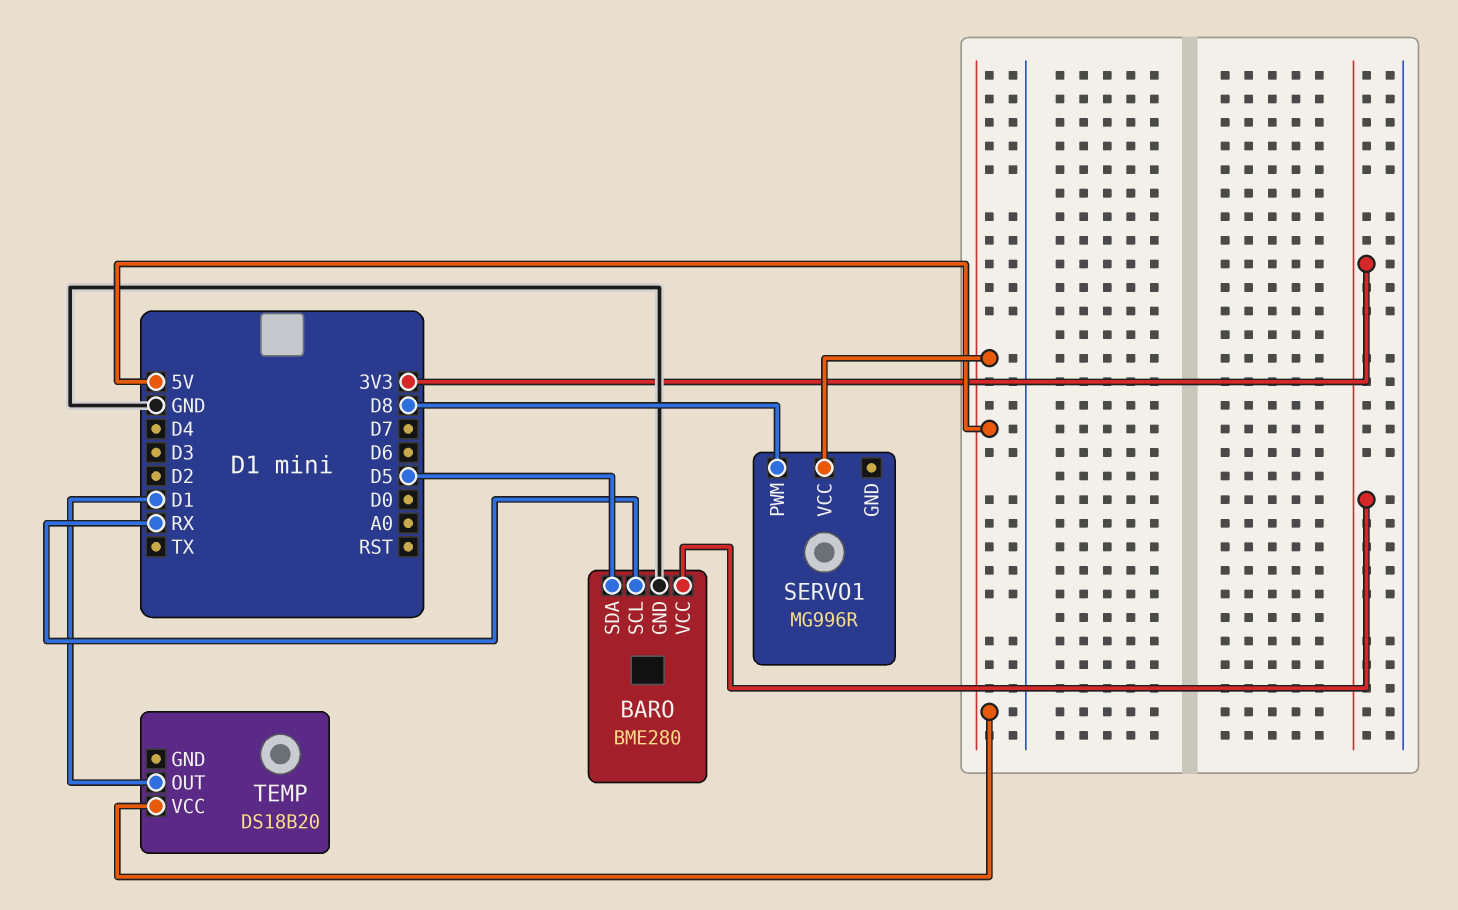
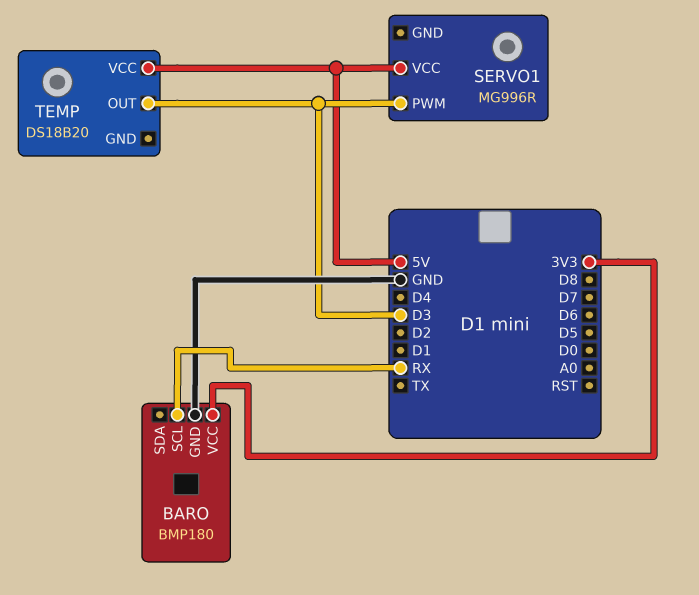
BARO: BME280 -> BMP180
BARO pin SDA: D5 -> none
SERVO1 pin PWM: D8 -> D3
TEMP pin OUT: D1 -> D3

